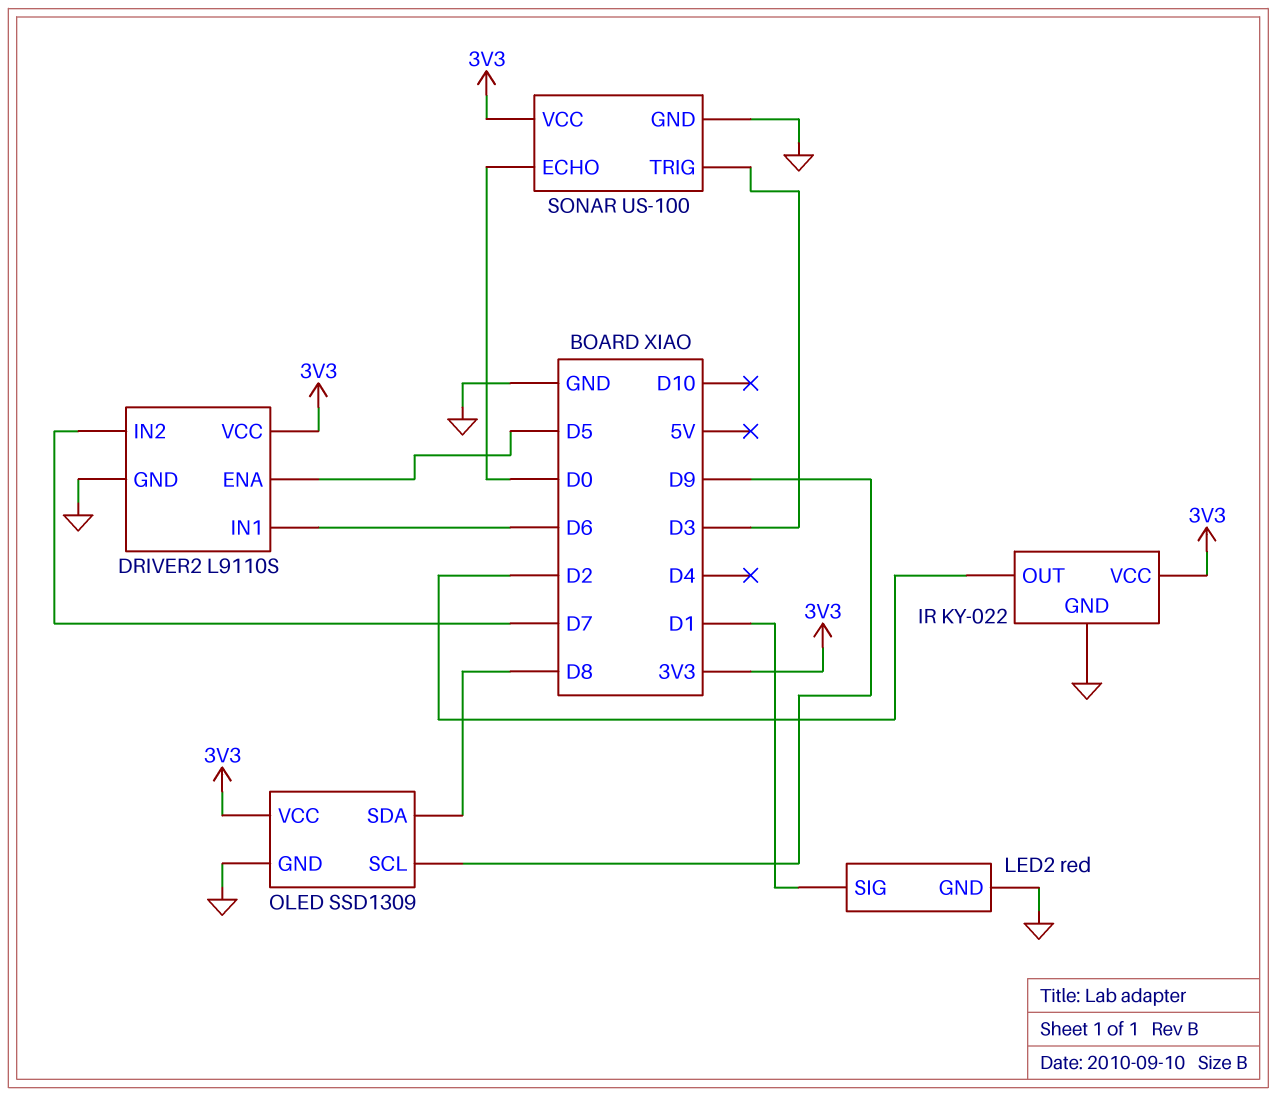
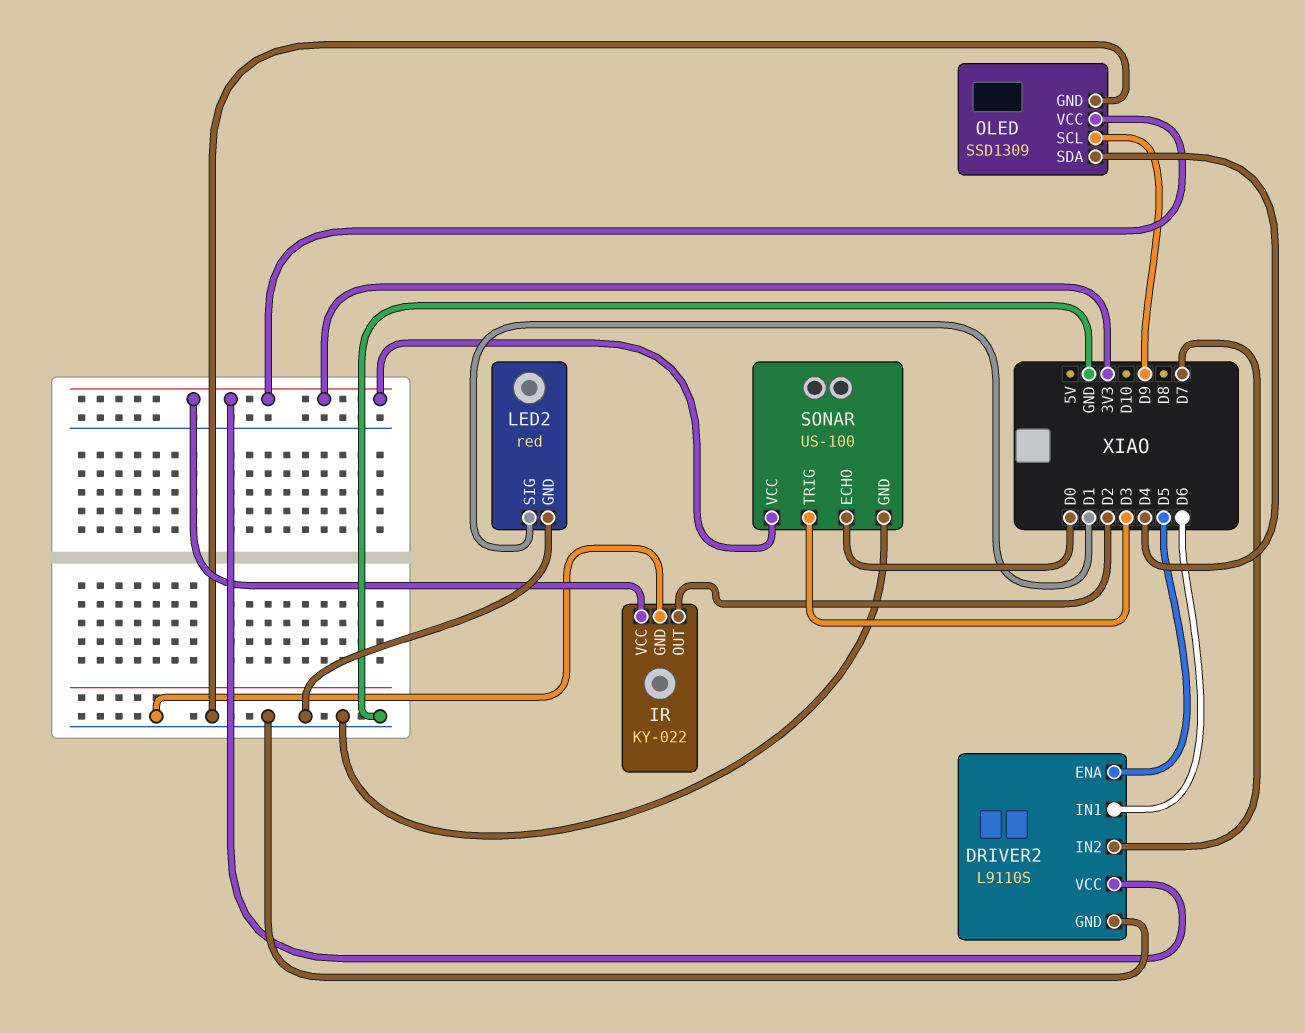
OLED pin SDA: D8 -> D4

